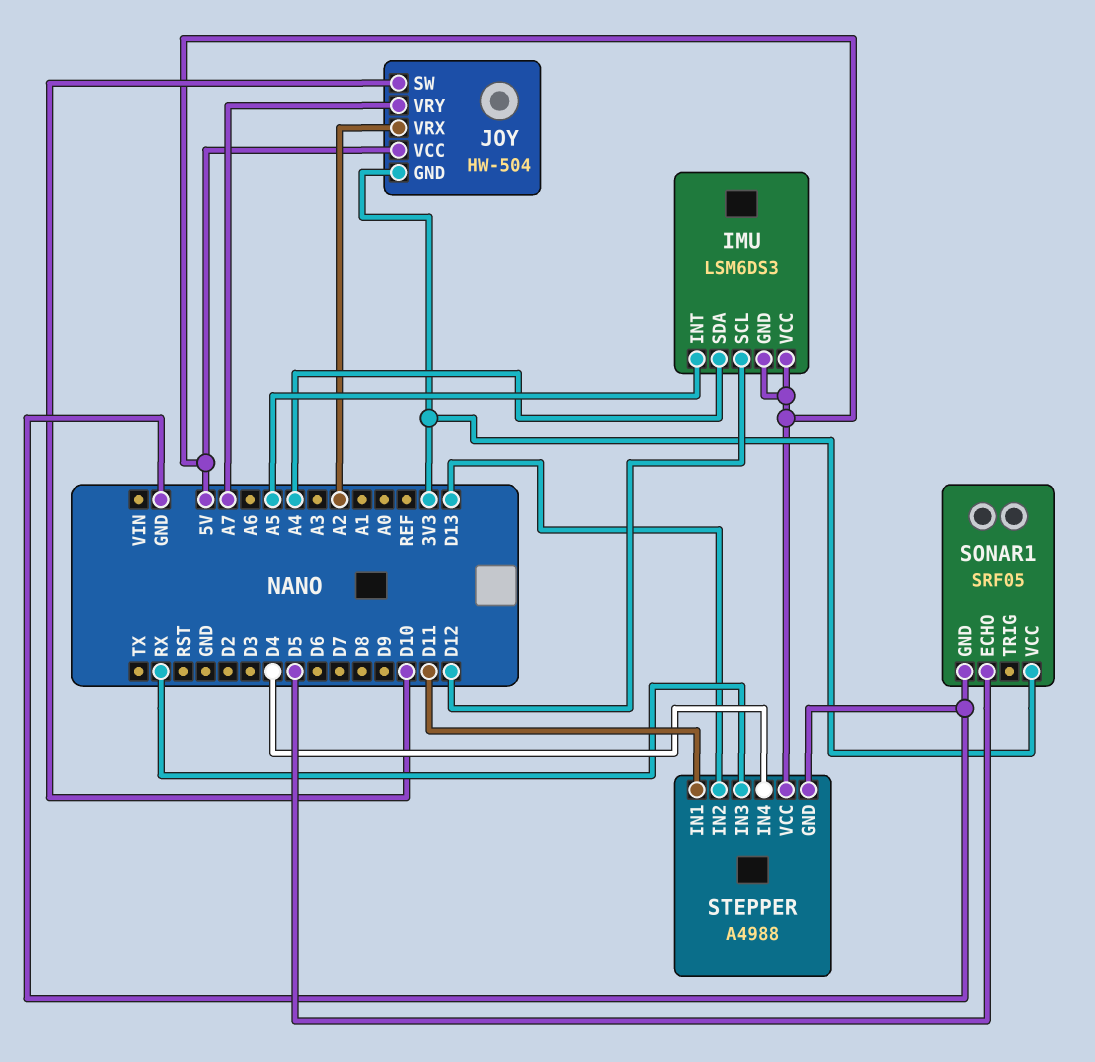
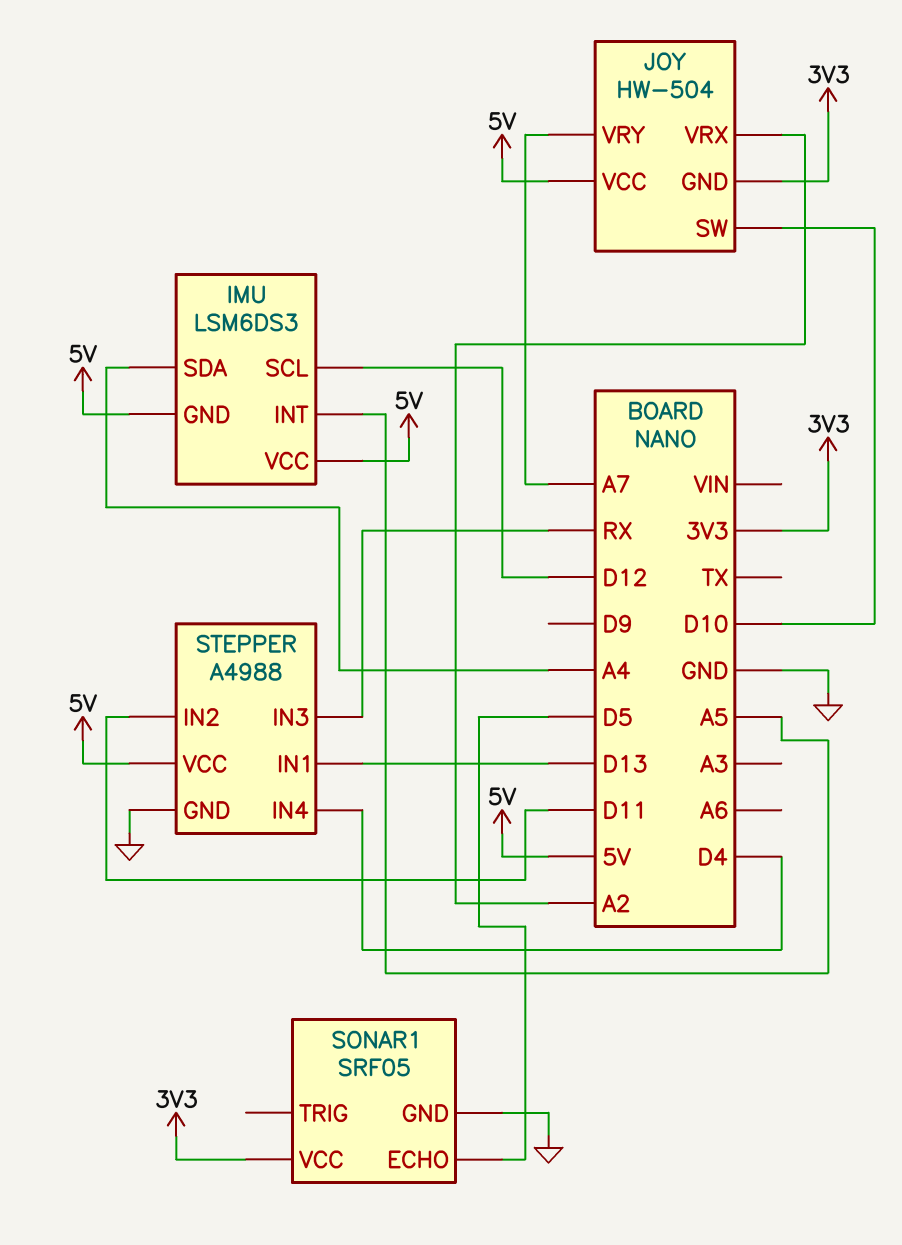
STEPPER pin IN1: D11 -> D13
STEPPER pin IN2: D13 -> D11

